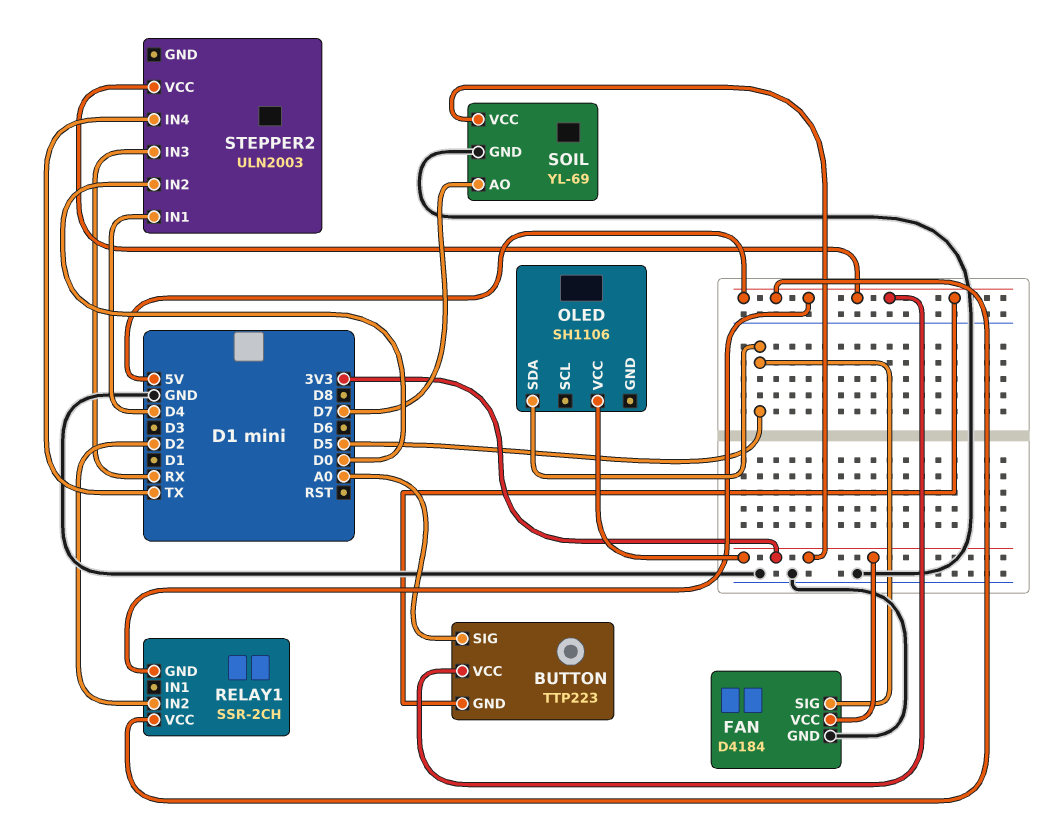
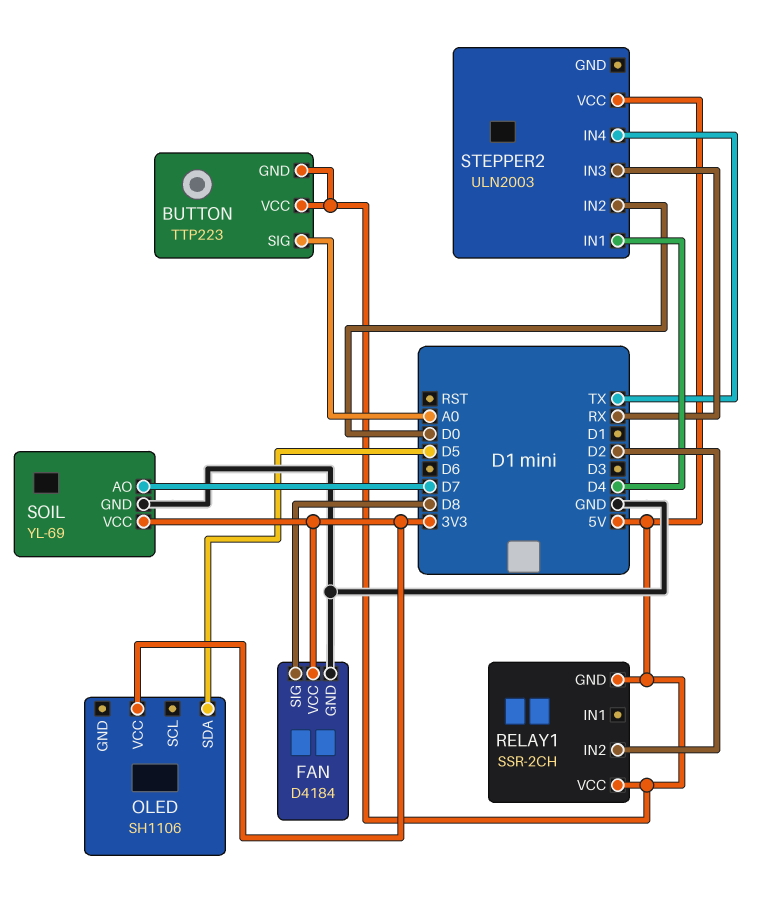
FAN pin SIG: D5 -> D8

